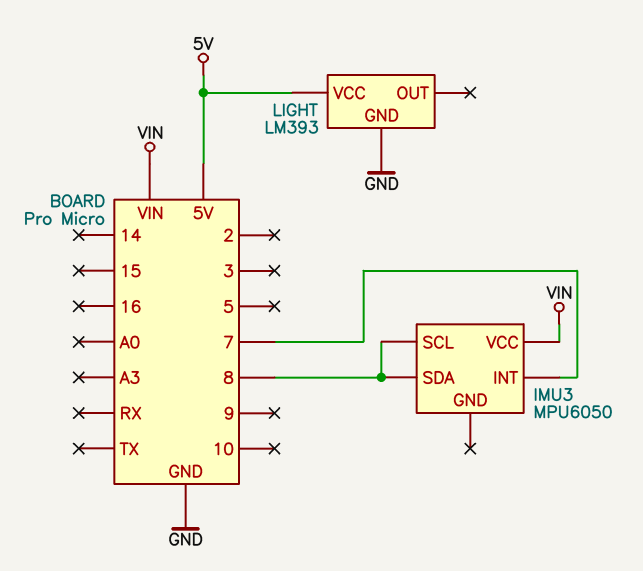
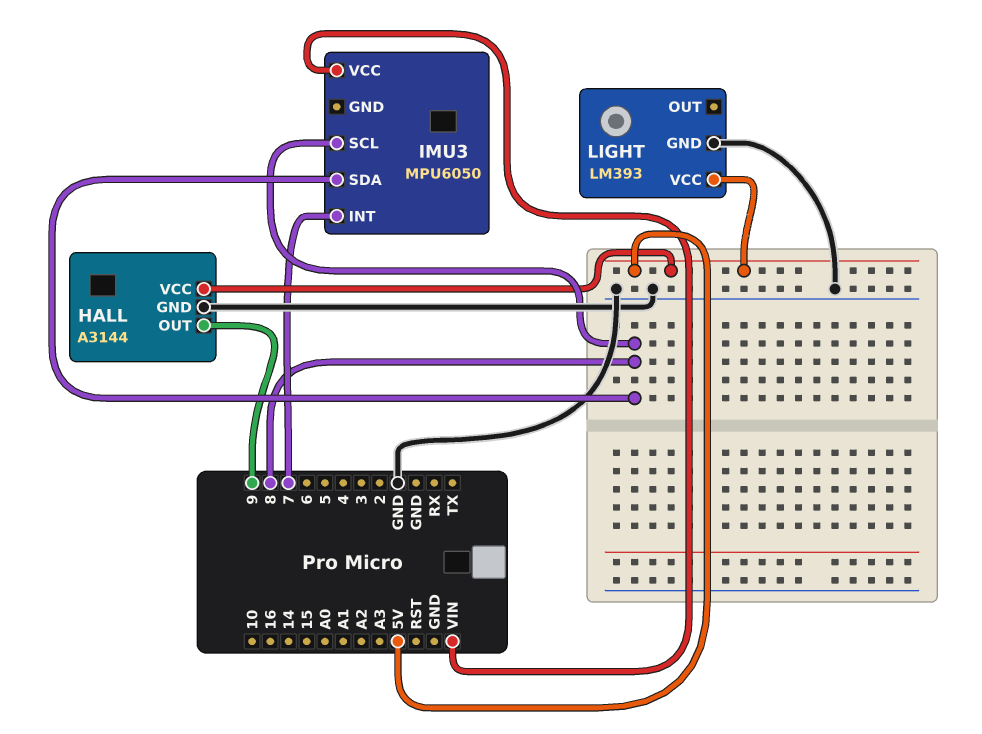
HALL: none -> A3144
HALL pin GND: none -> GND
HALL pin OUT: none -> 9
HALL pin VCC: none -> 5V

